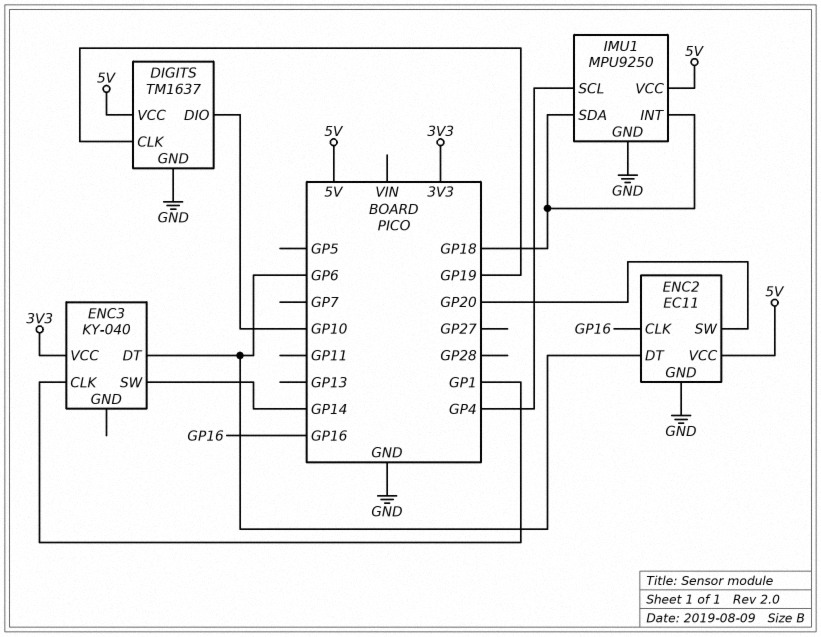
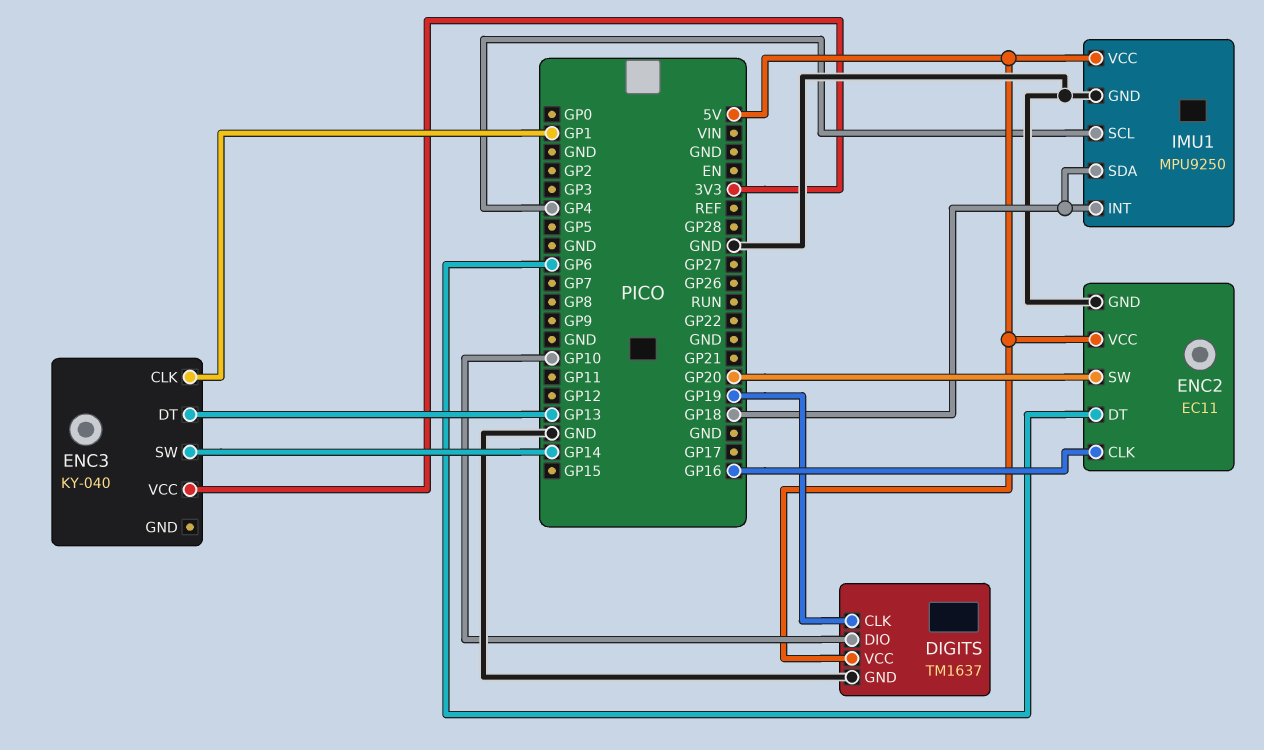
ENC3 pin DT: GP6 -> GP13

